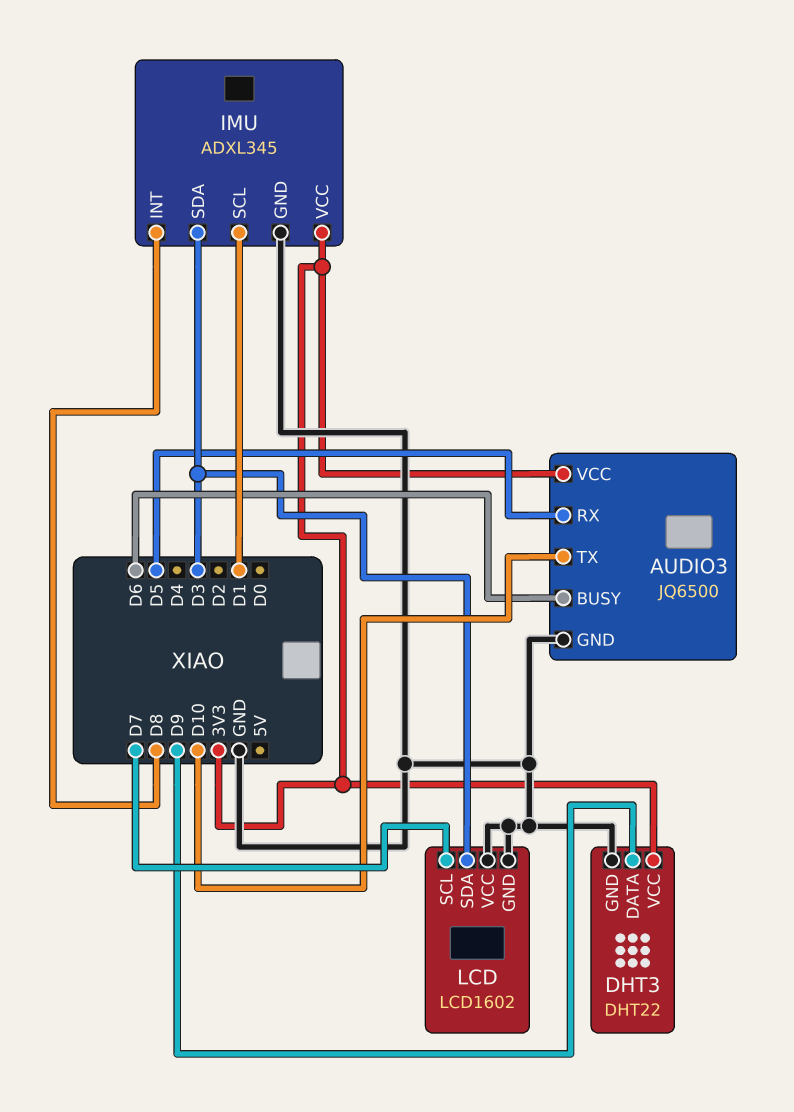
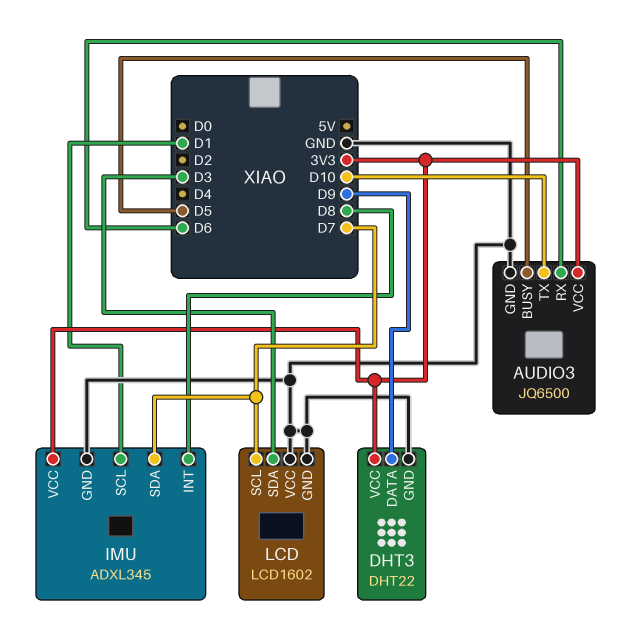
AUDIO3 pin BUSY: D6 -> D5
AUDIO3 pin RX: D5 -> D6
IMU pin SDA: D3 -> D7

